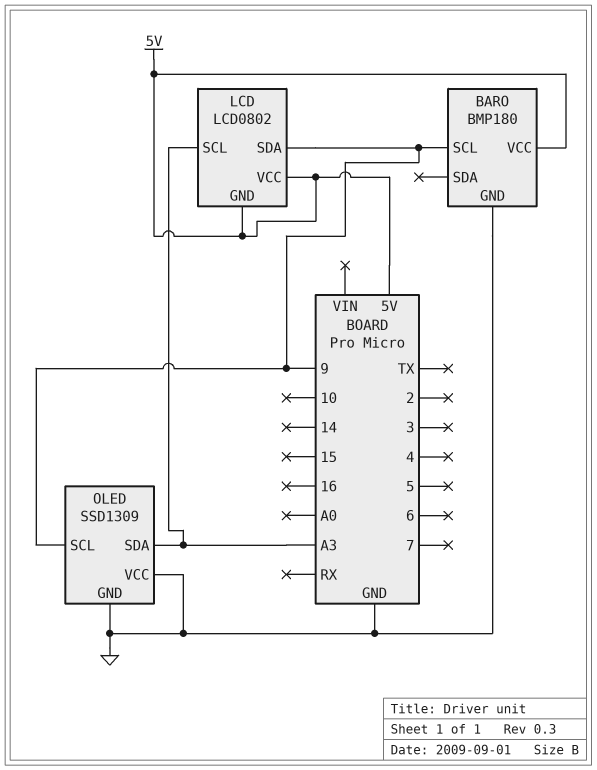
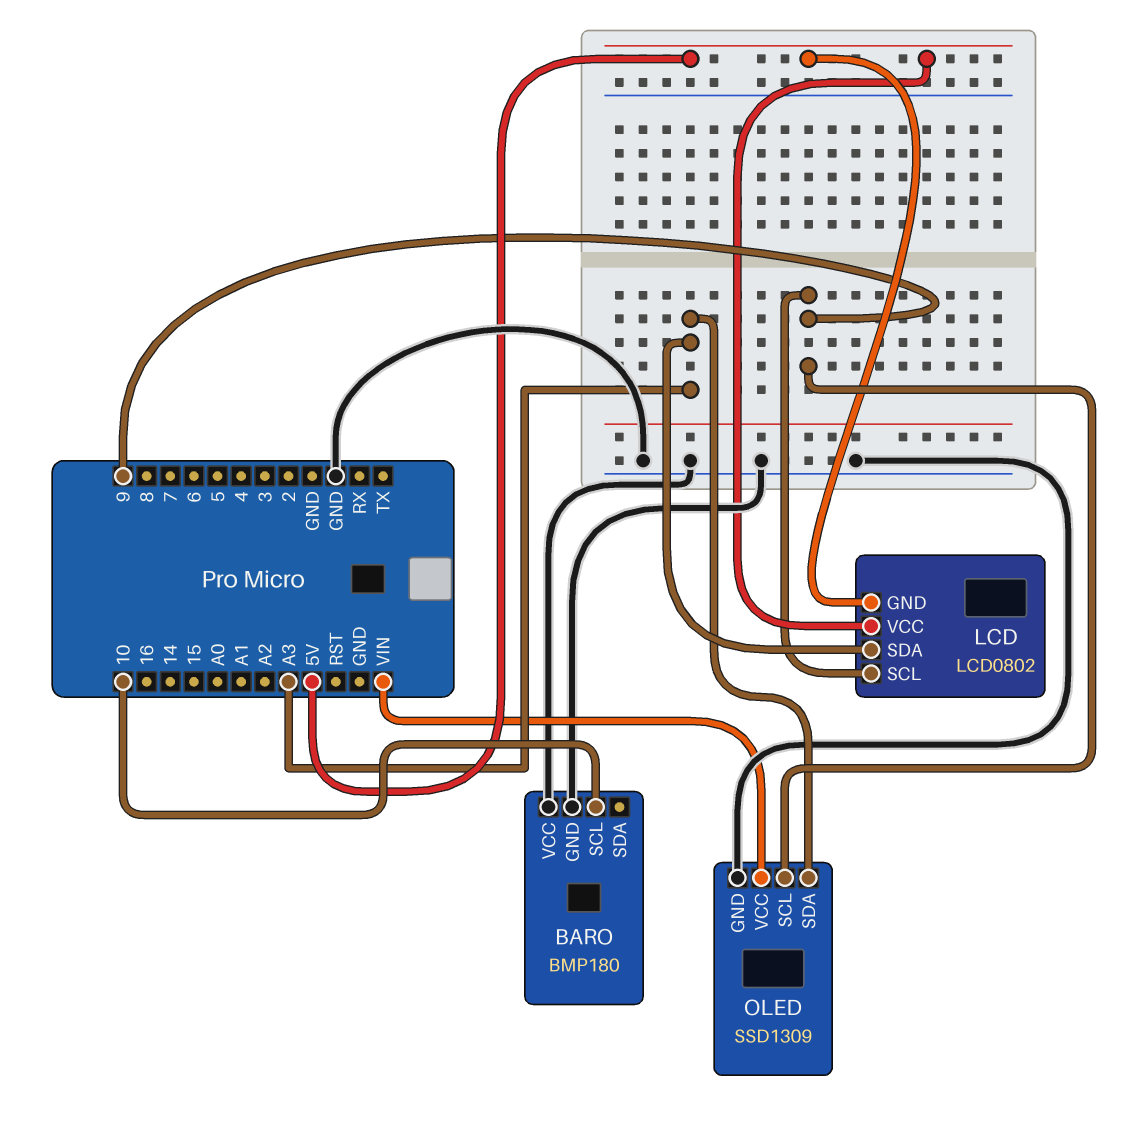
BARO pin SCL: 9 -> 10
BARO pin VCC: 5V -> GND
LCD pin SCL: A3 -> 9
LCD pin SDA: 9 -> A3
OLED pin VCC: GND -> VIN

